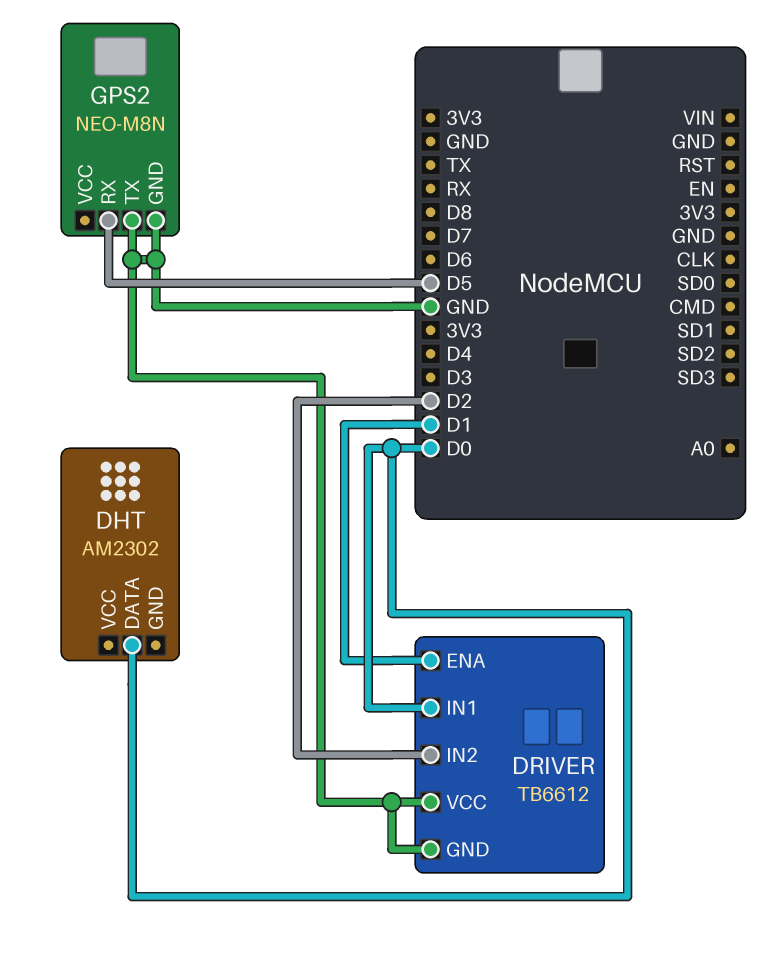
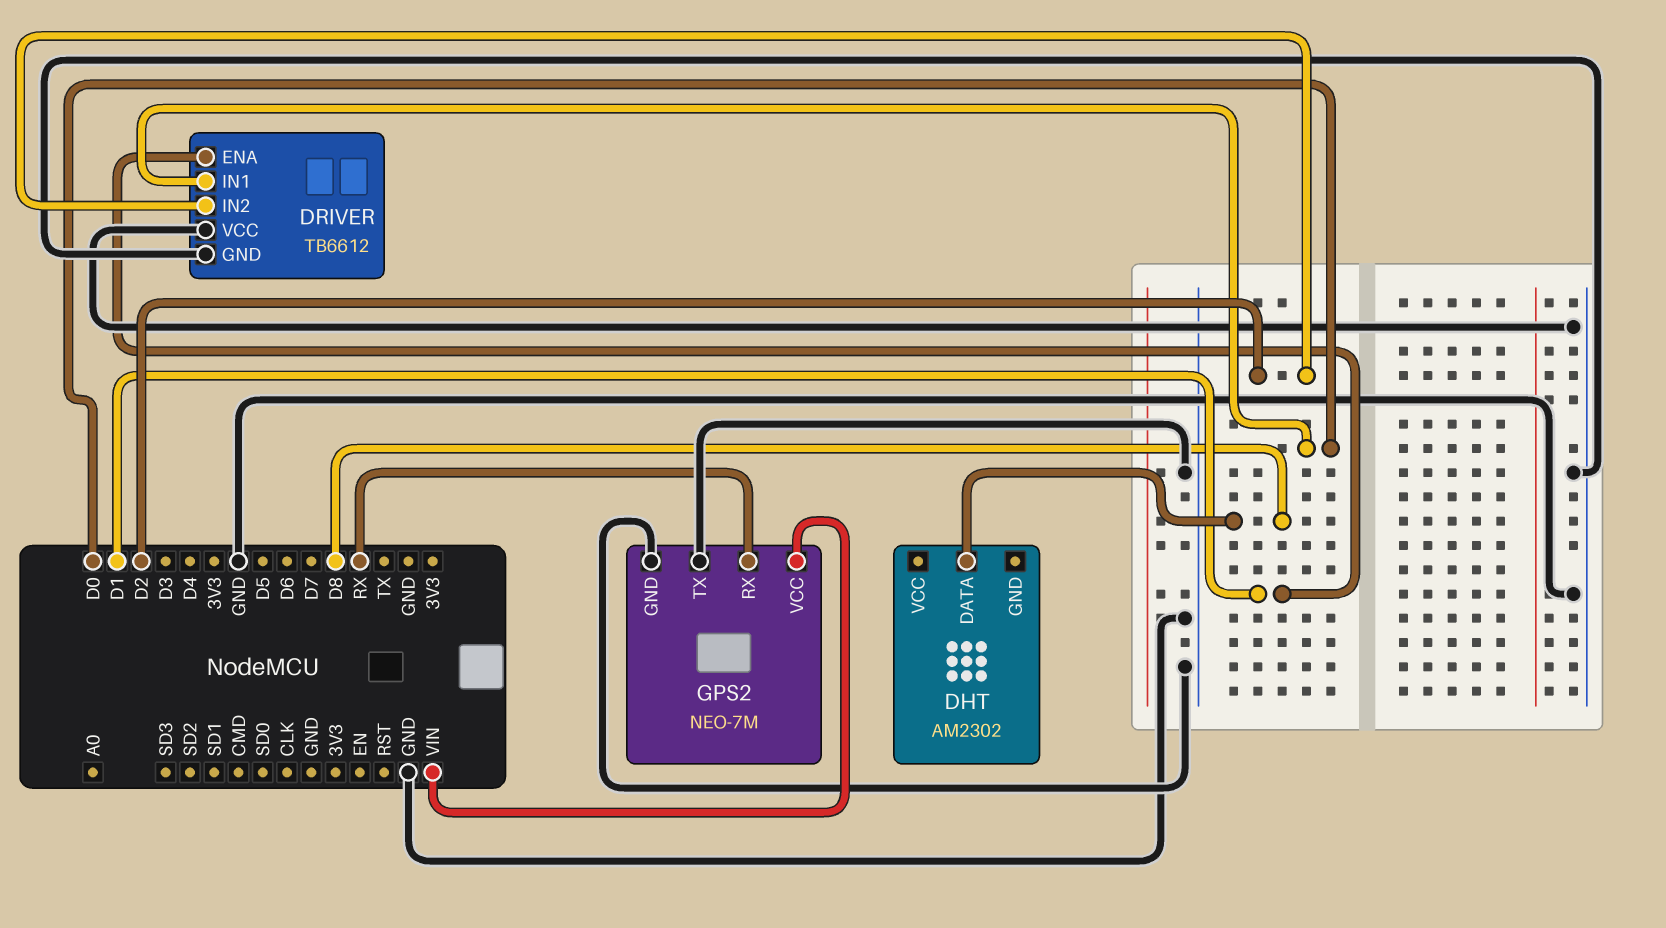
DHT pin DATA: D0 -> D8
GPS2: NEO-M8N -> NEO-7M
GPS2 pin RX: D5 -> RX
GPS2 pin VCC: none -> VIN

